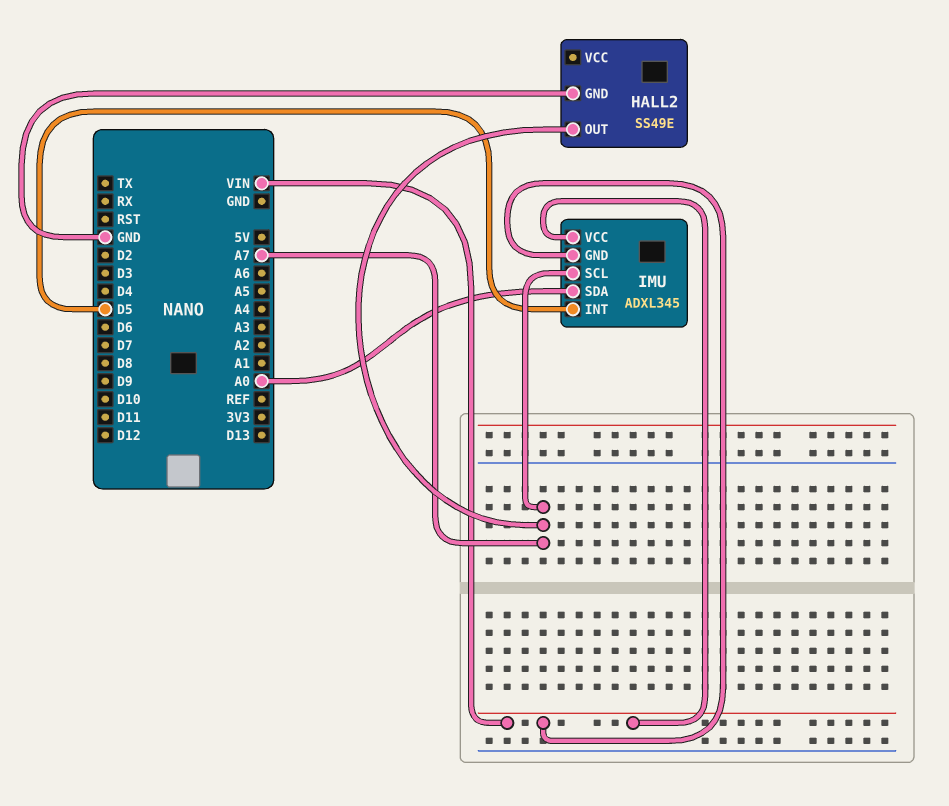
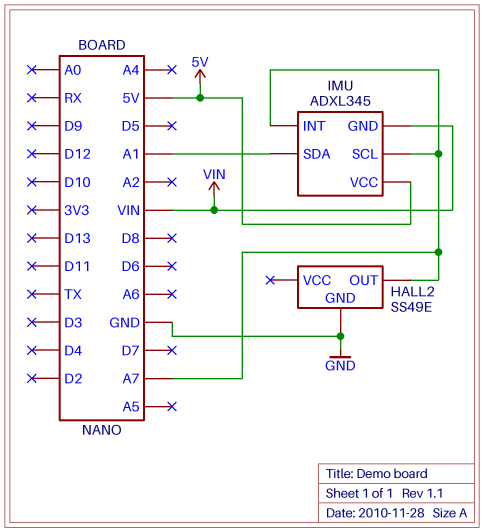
IMU pin INT: D5 -> A7
IMU pin SDA: A0 -> A1
IMU pin VCC: VIN -> 5V

